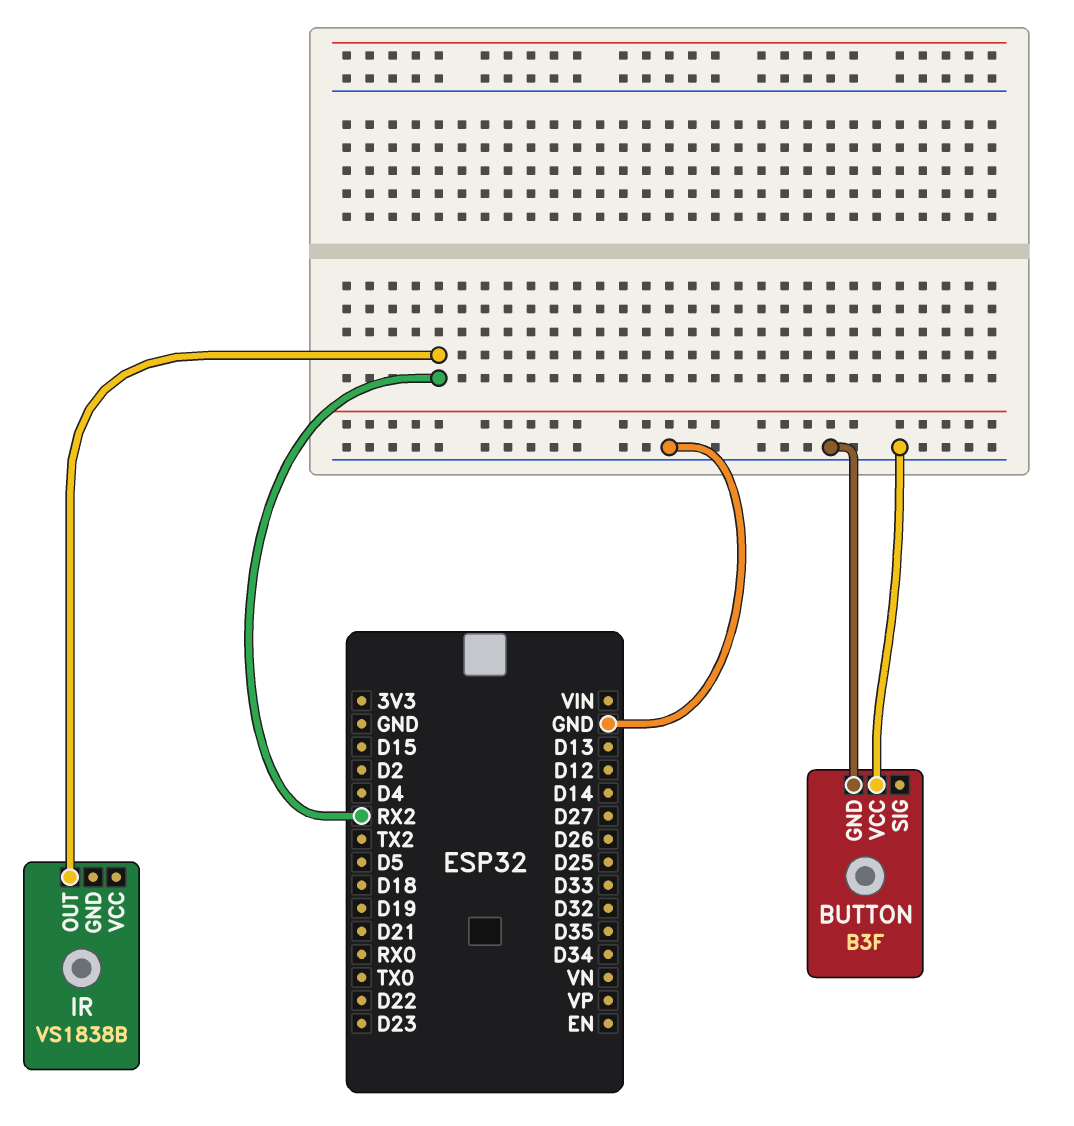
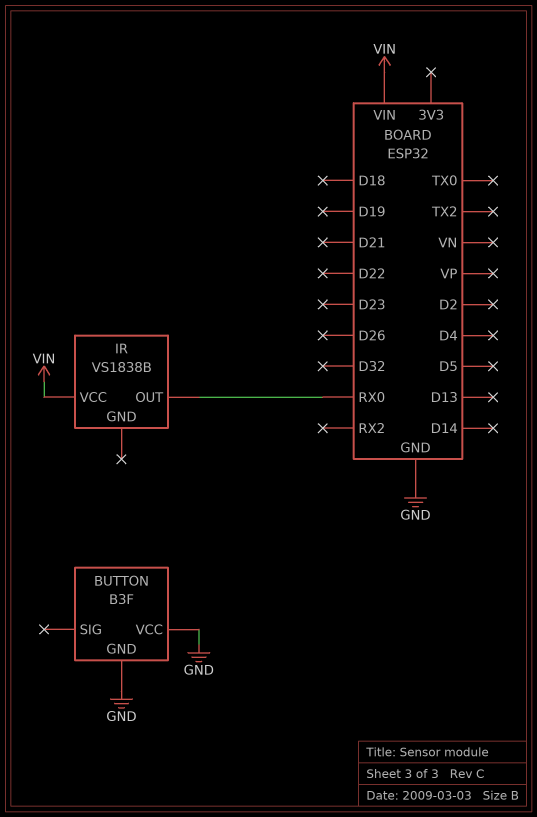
IR pin OUT: RX2 -> RX0
IR pin VCC: none -> VIN

